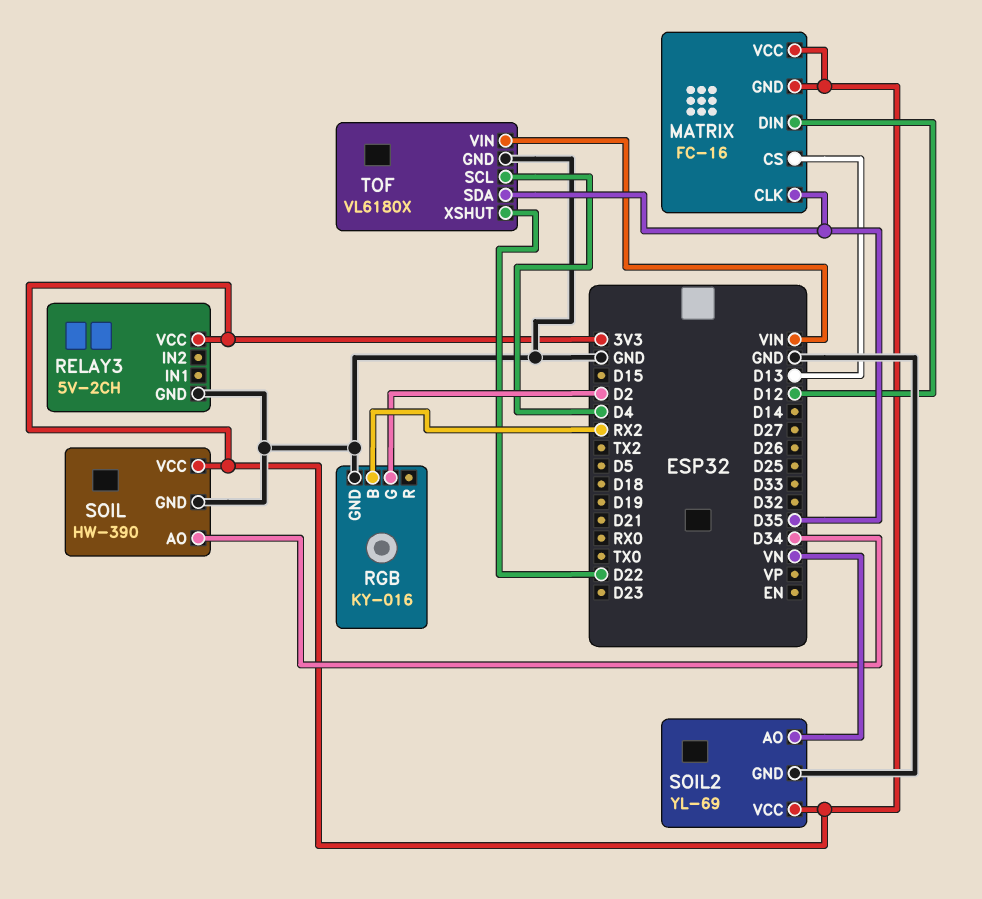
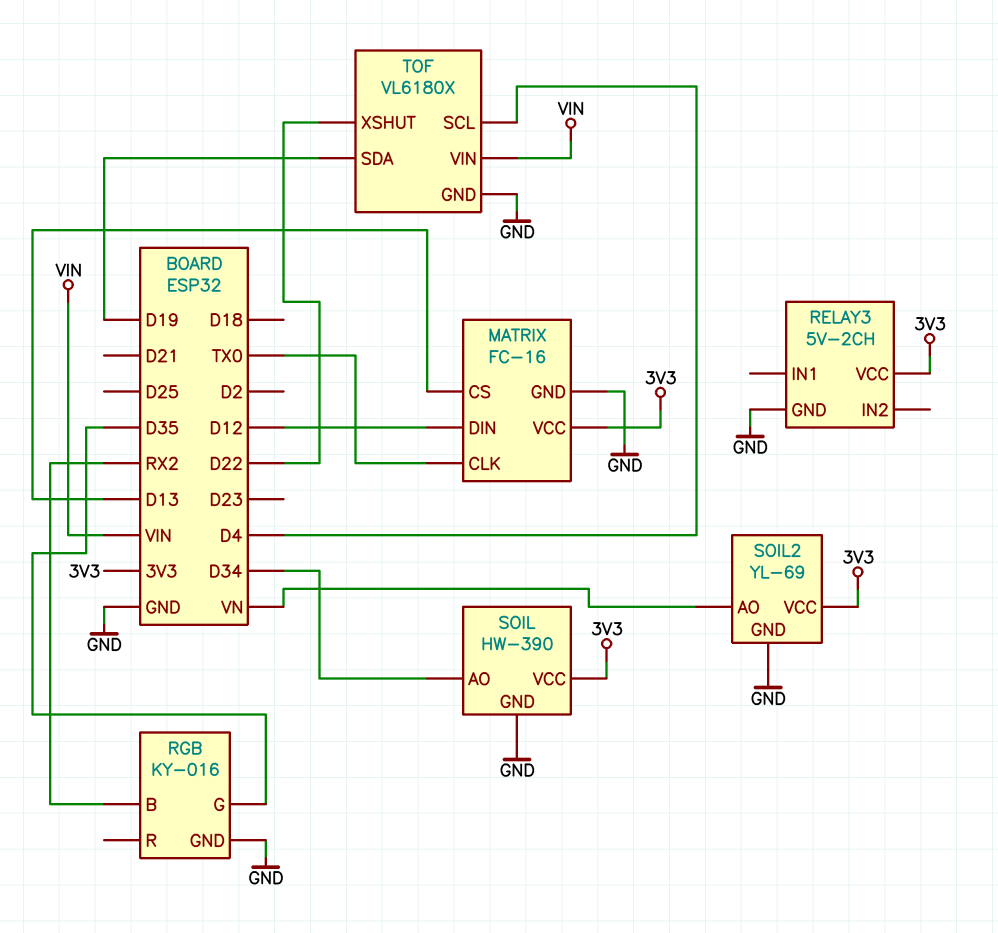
MATRIX pin CLK: D35 -> TX0
MATRIX pin GND: 3V3 -> GND
RGB pin G: D2 -> D35
TOF pin SDA: D35 -> D19

